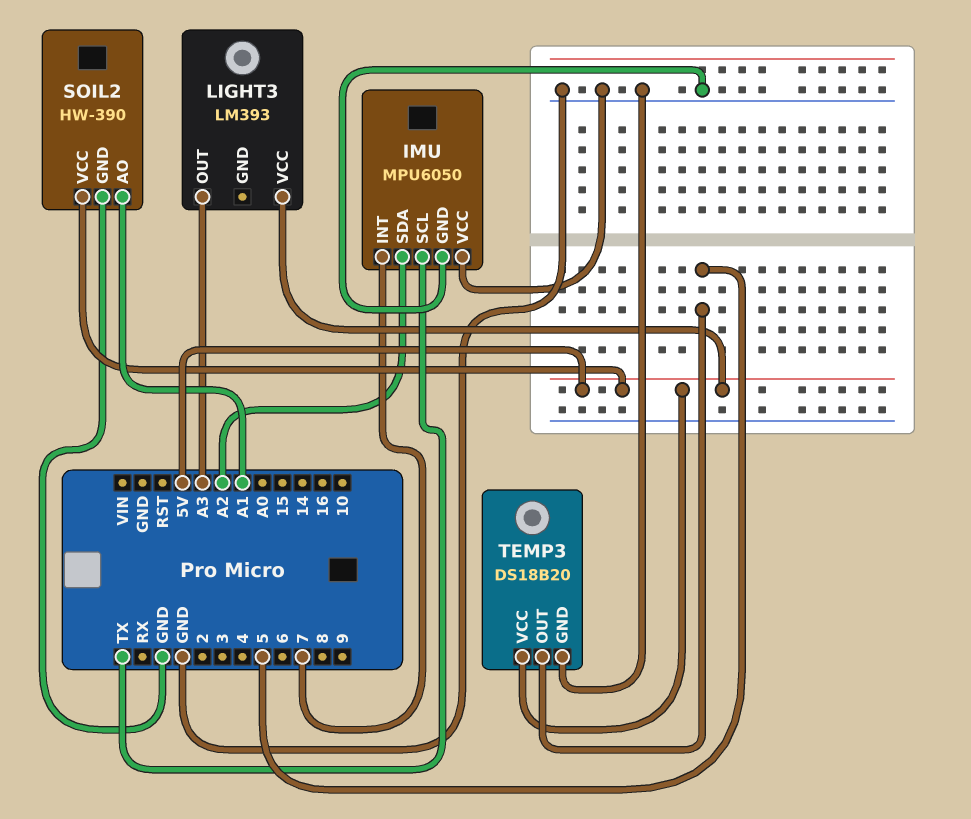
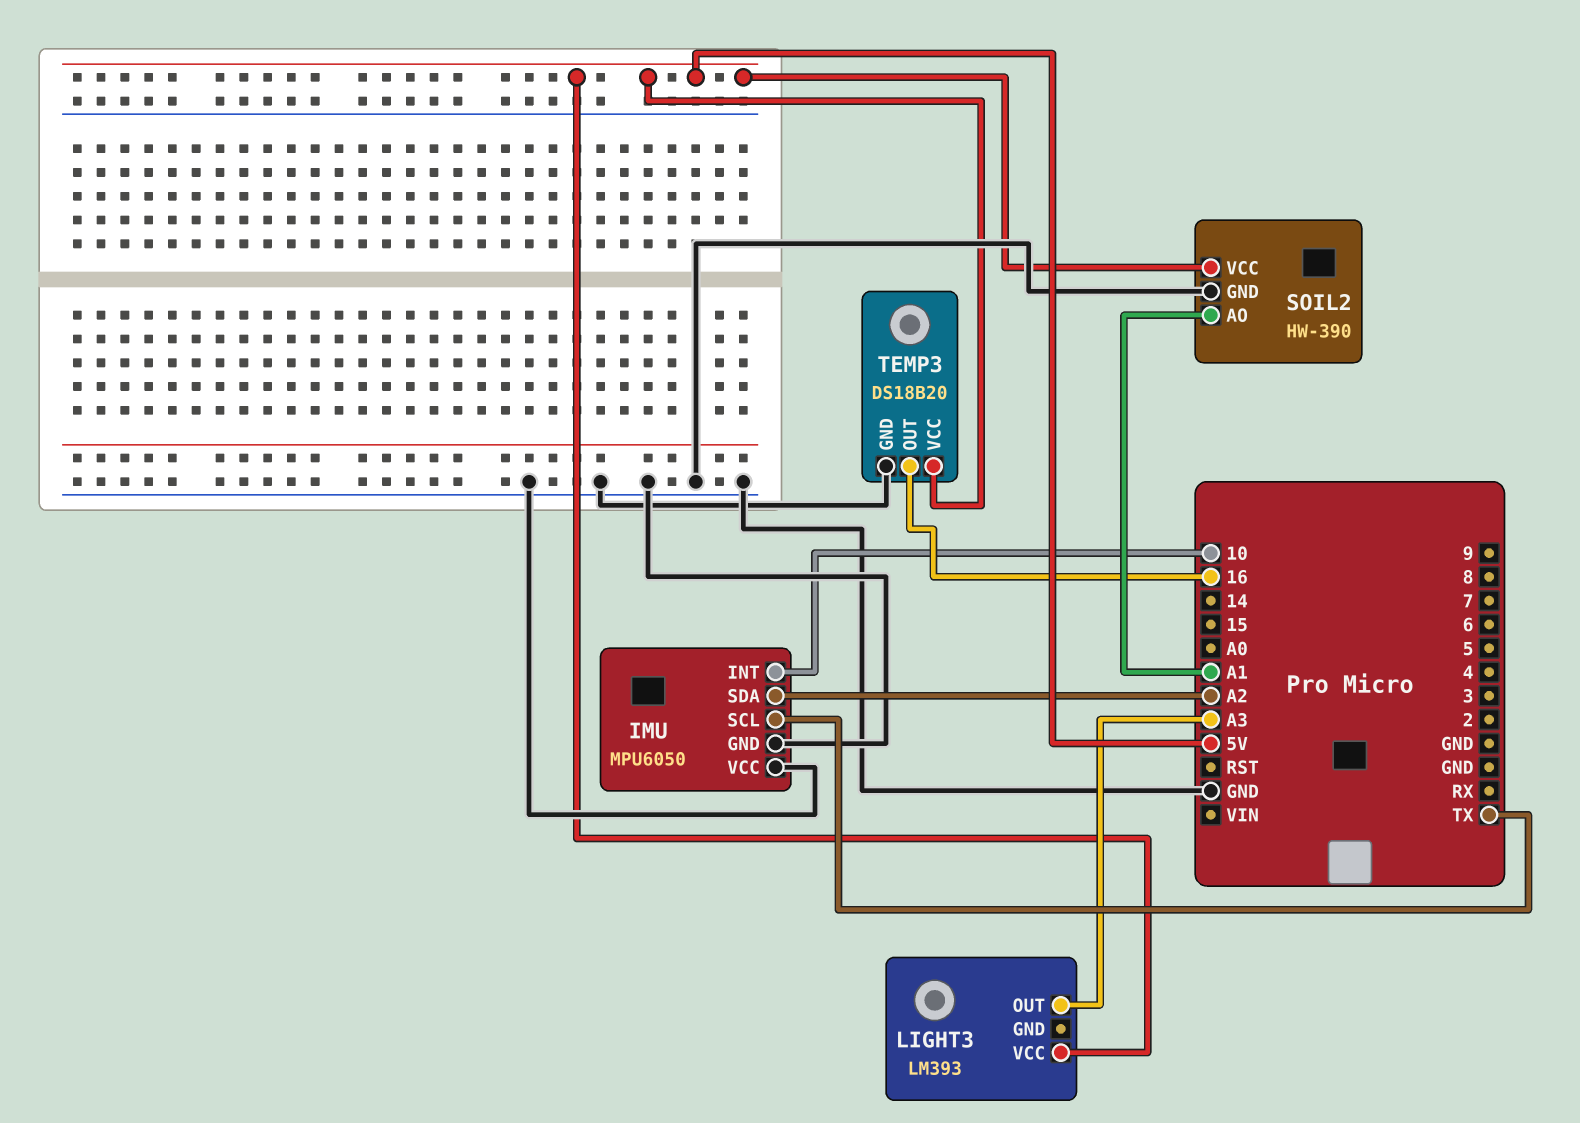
IMU pin INT: 7 -> 10
TEMP3 pin OUT: 5 -> 16

